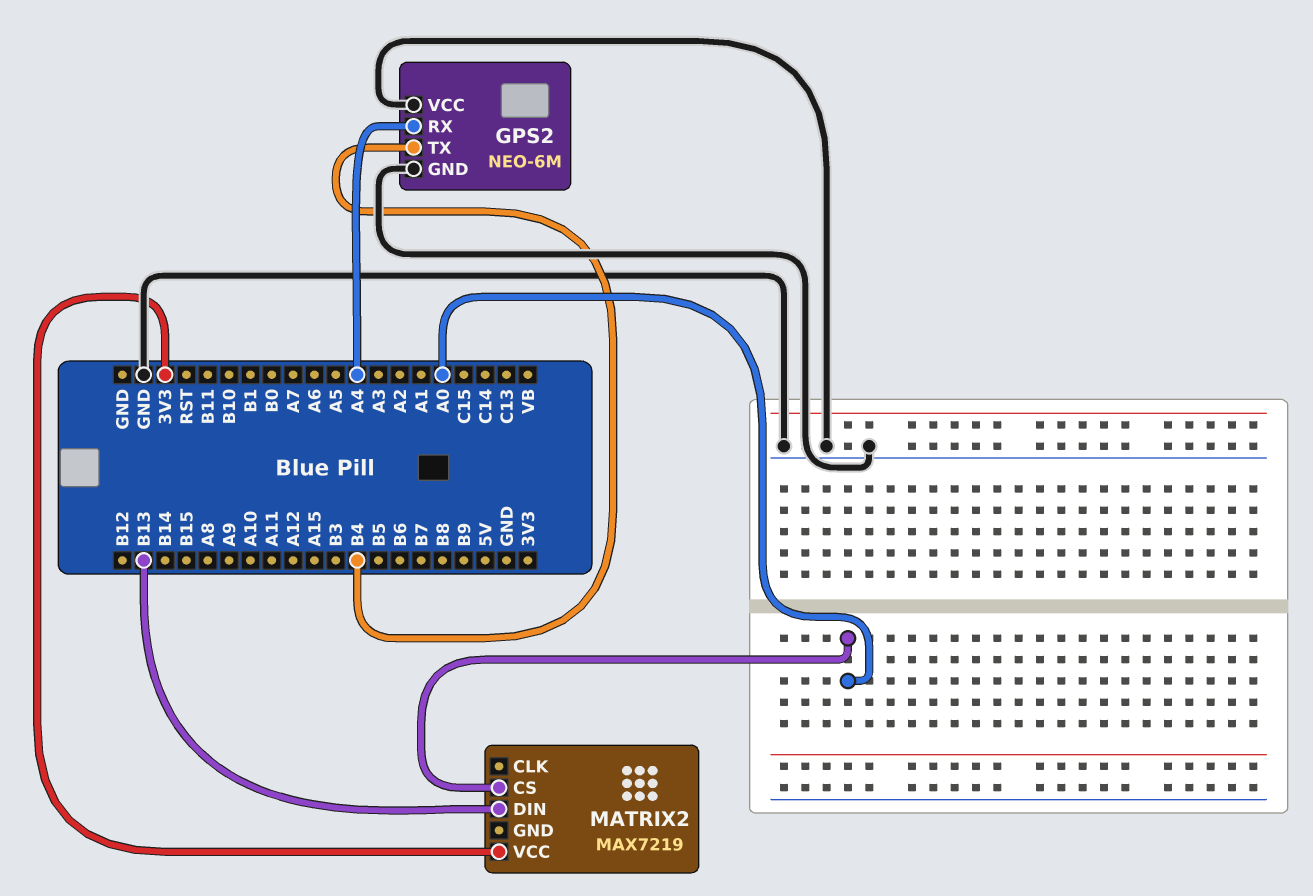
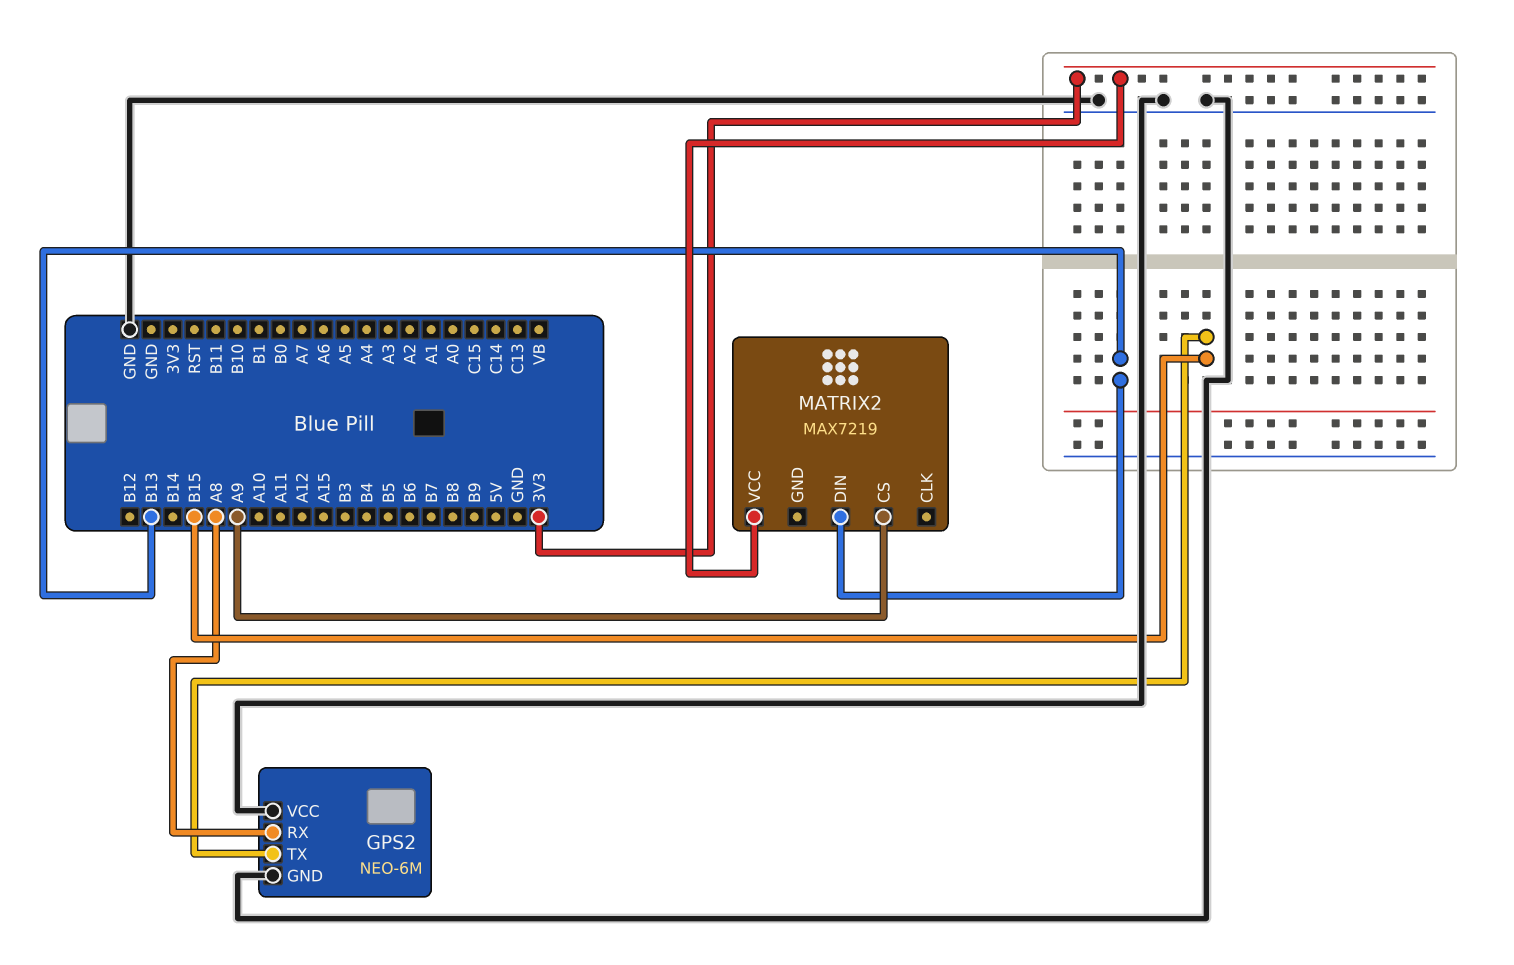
GPS2 pin RX: A4 -> A8
GPS2 pin TX: B4 -> B15
MATRIX2 pin CS: A0 -> A9

